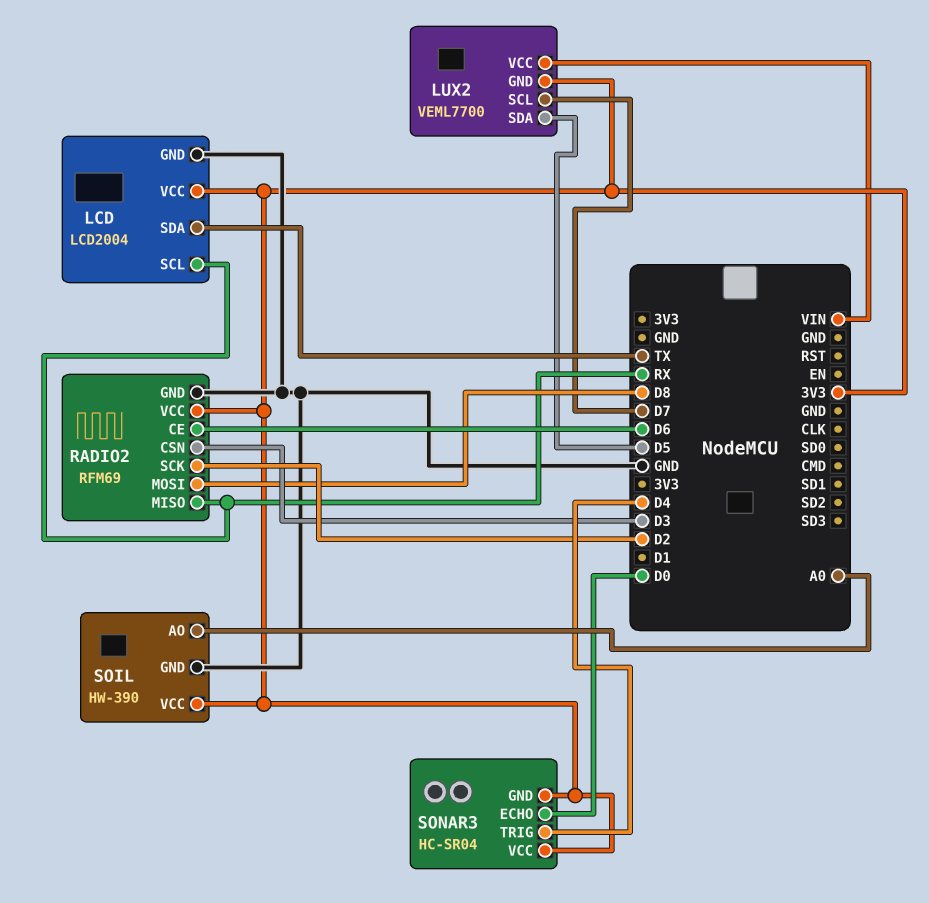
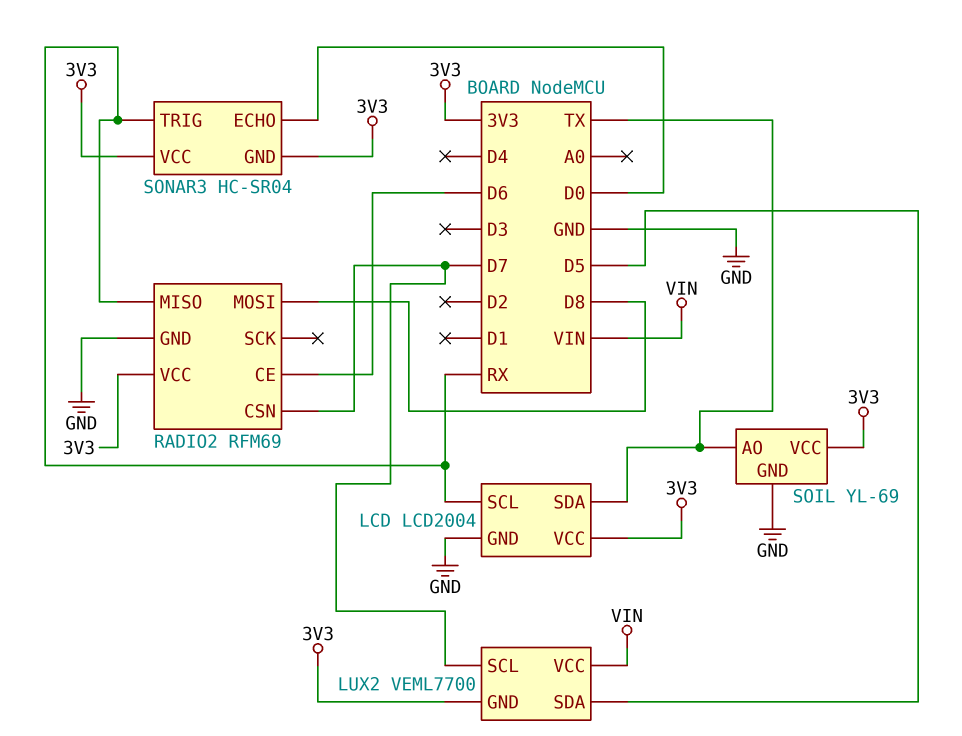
RADIO2 pin CSN: D3 -> D7
RADIO2 pin SCK: D2 -> none
SOIL: HW-390 -> YL-69
SOIL pin AO: A0 -> TX
SONAR3 pin TRIG: D4 -> RX

